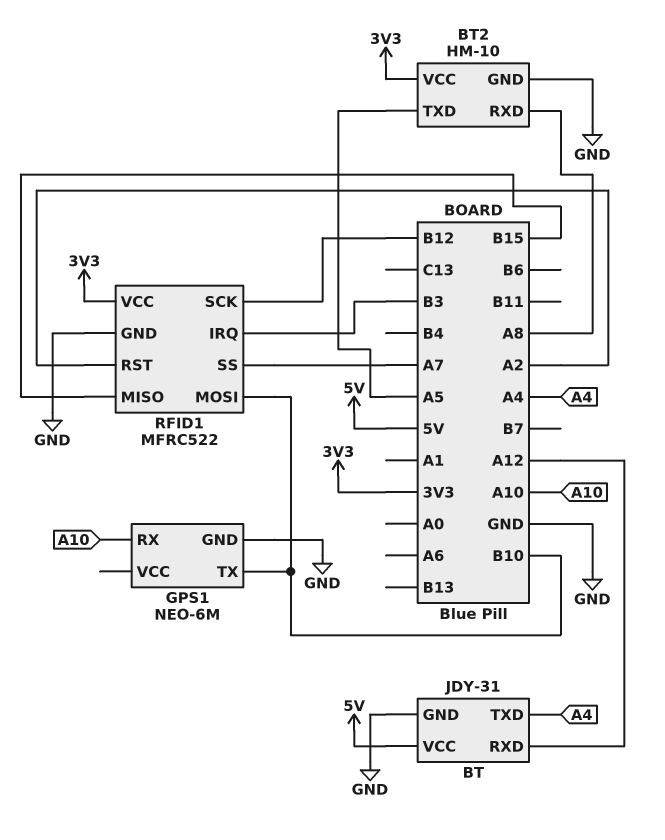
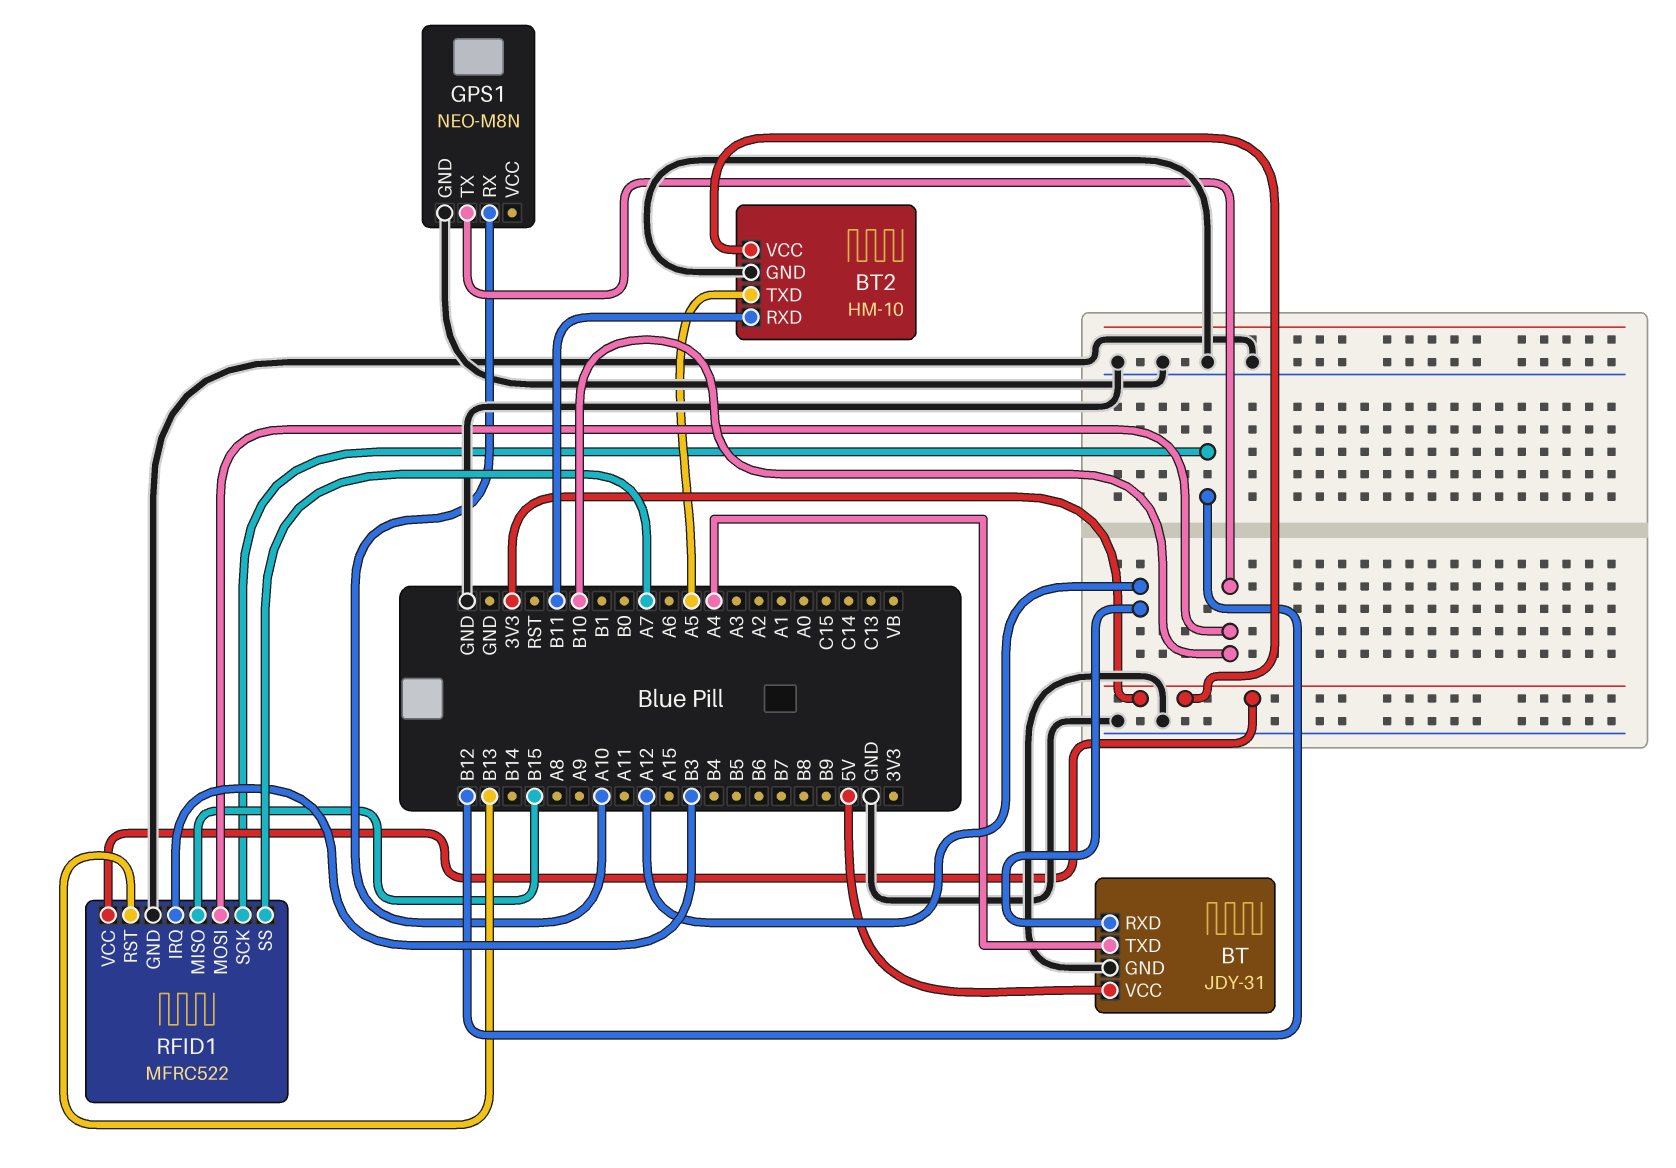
BT2 pin RXD: A8 -> B11
GPS1: NEO-6M -> NEO-M8N
RFID1 pin RST: A2 -> B13

